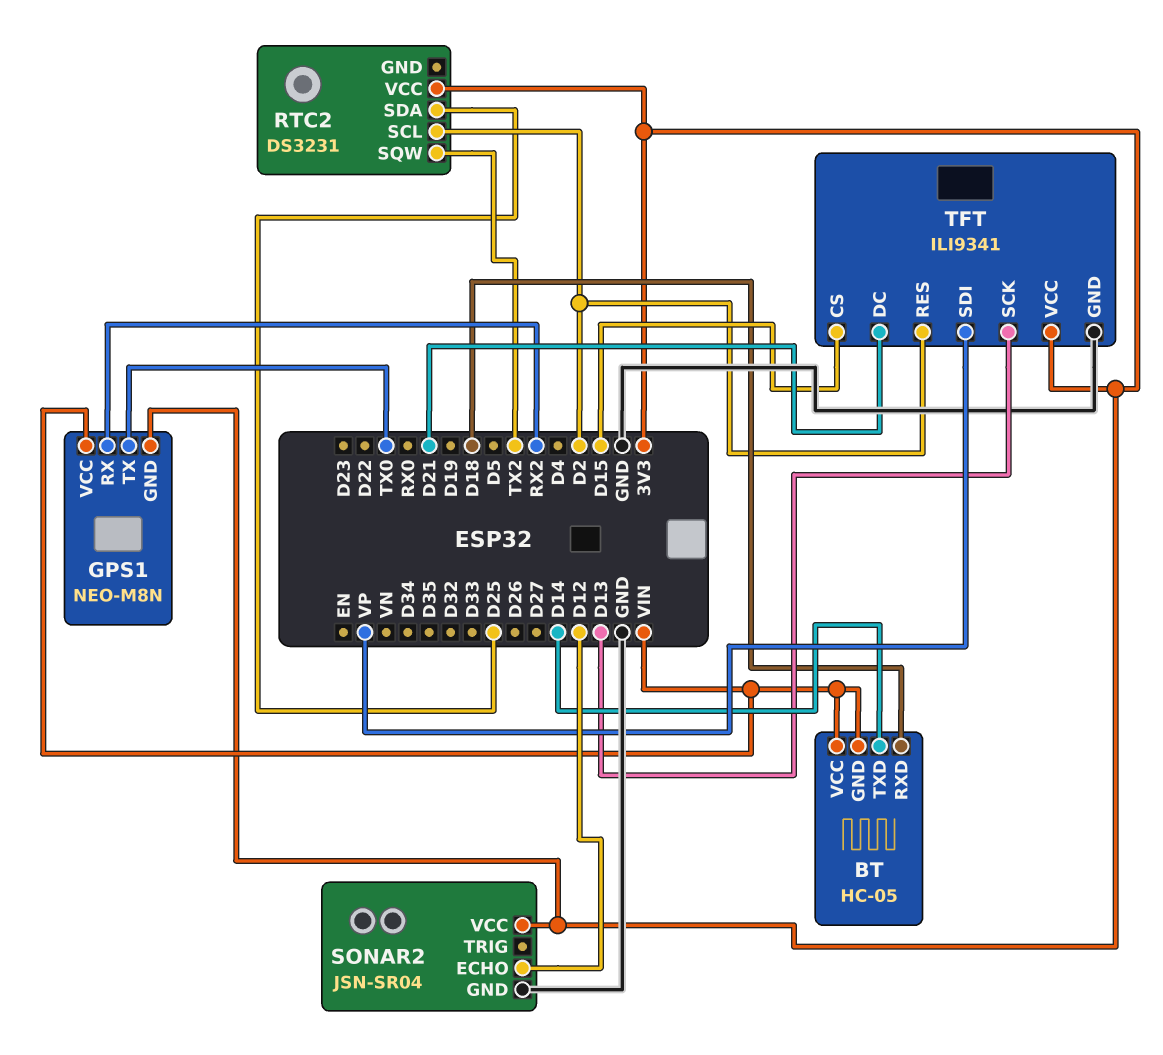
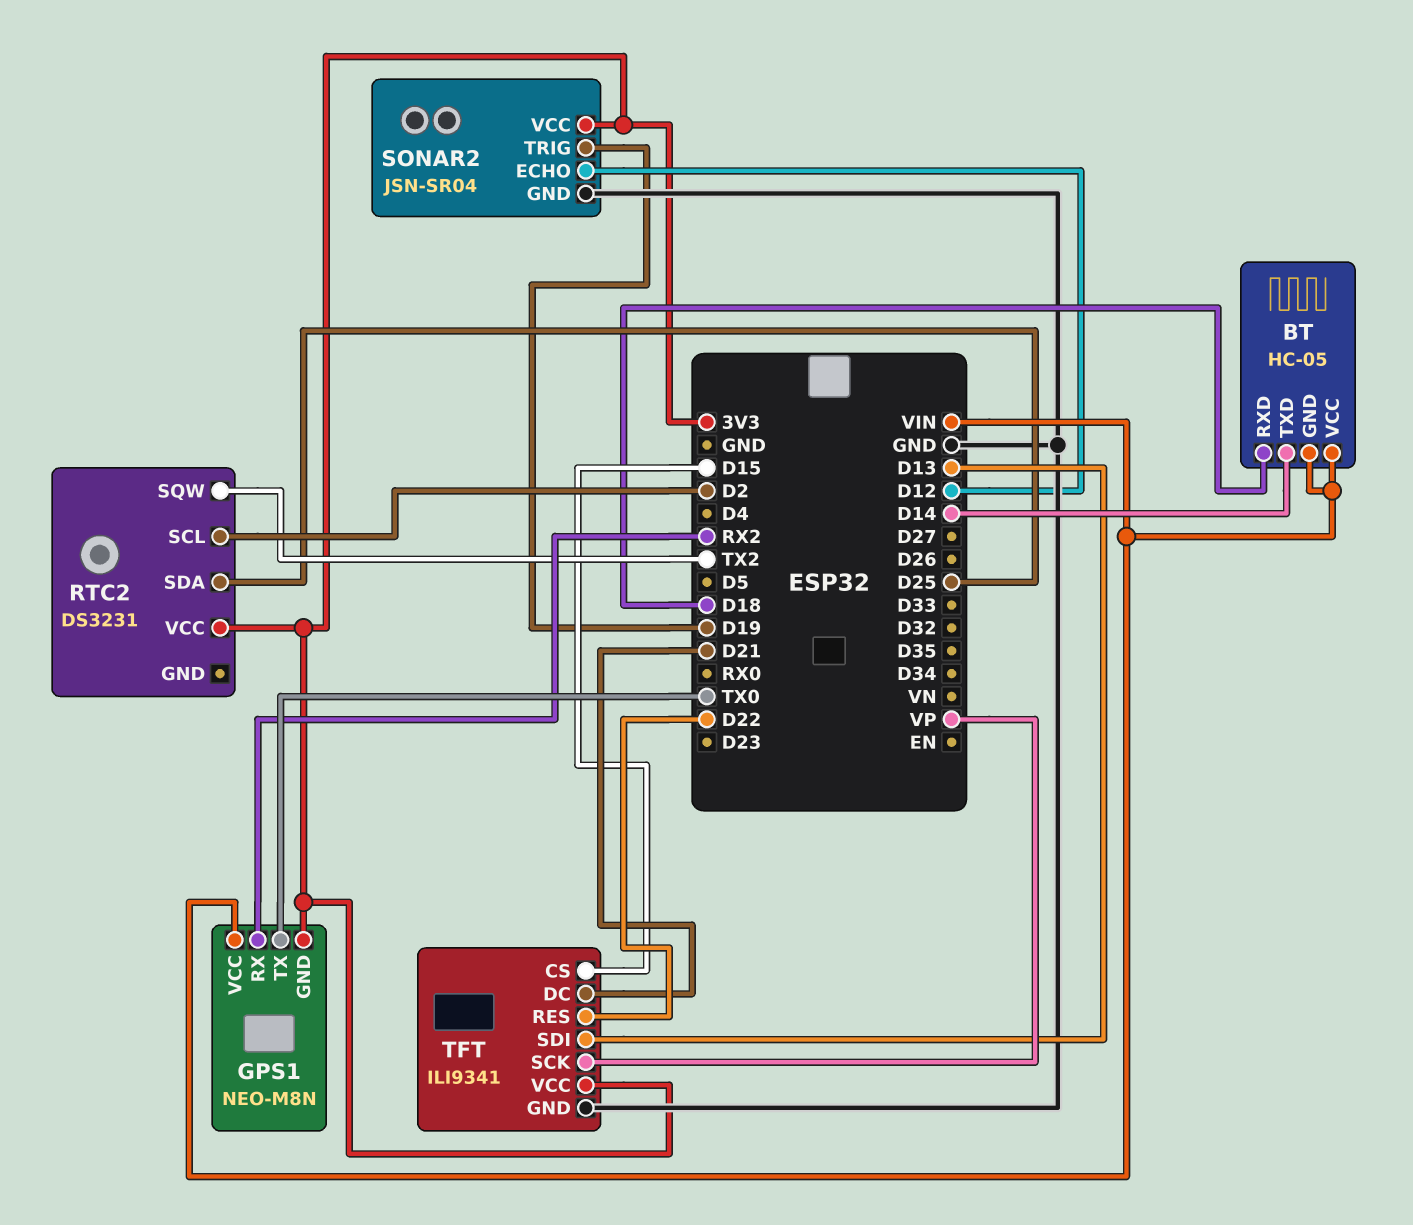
SONAR2 pin TRIG: none -> D19
TFT pin RES: D2 -> D22
TFT pin SCK: D13 -> VP
TFT pin SDI: VP -> D13

